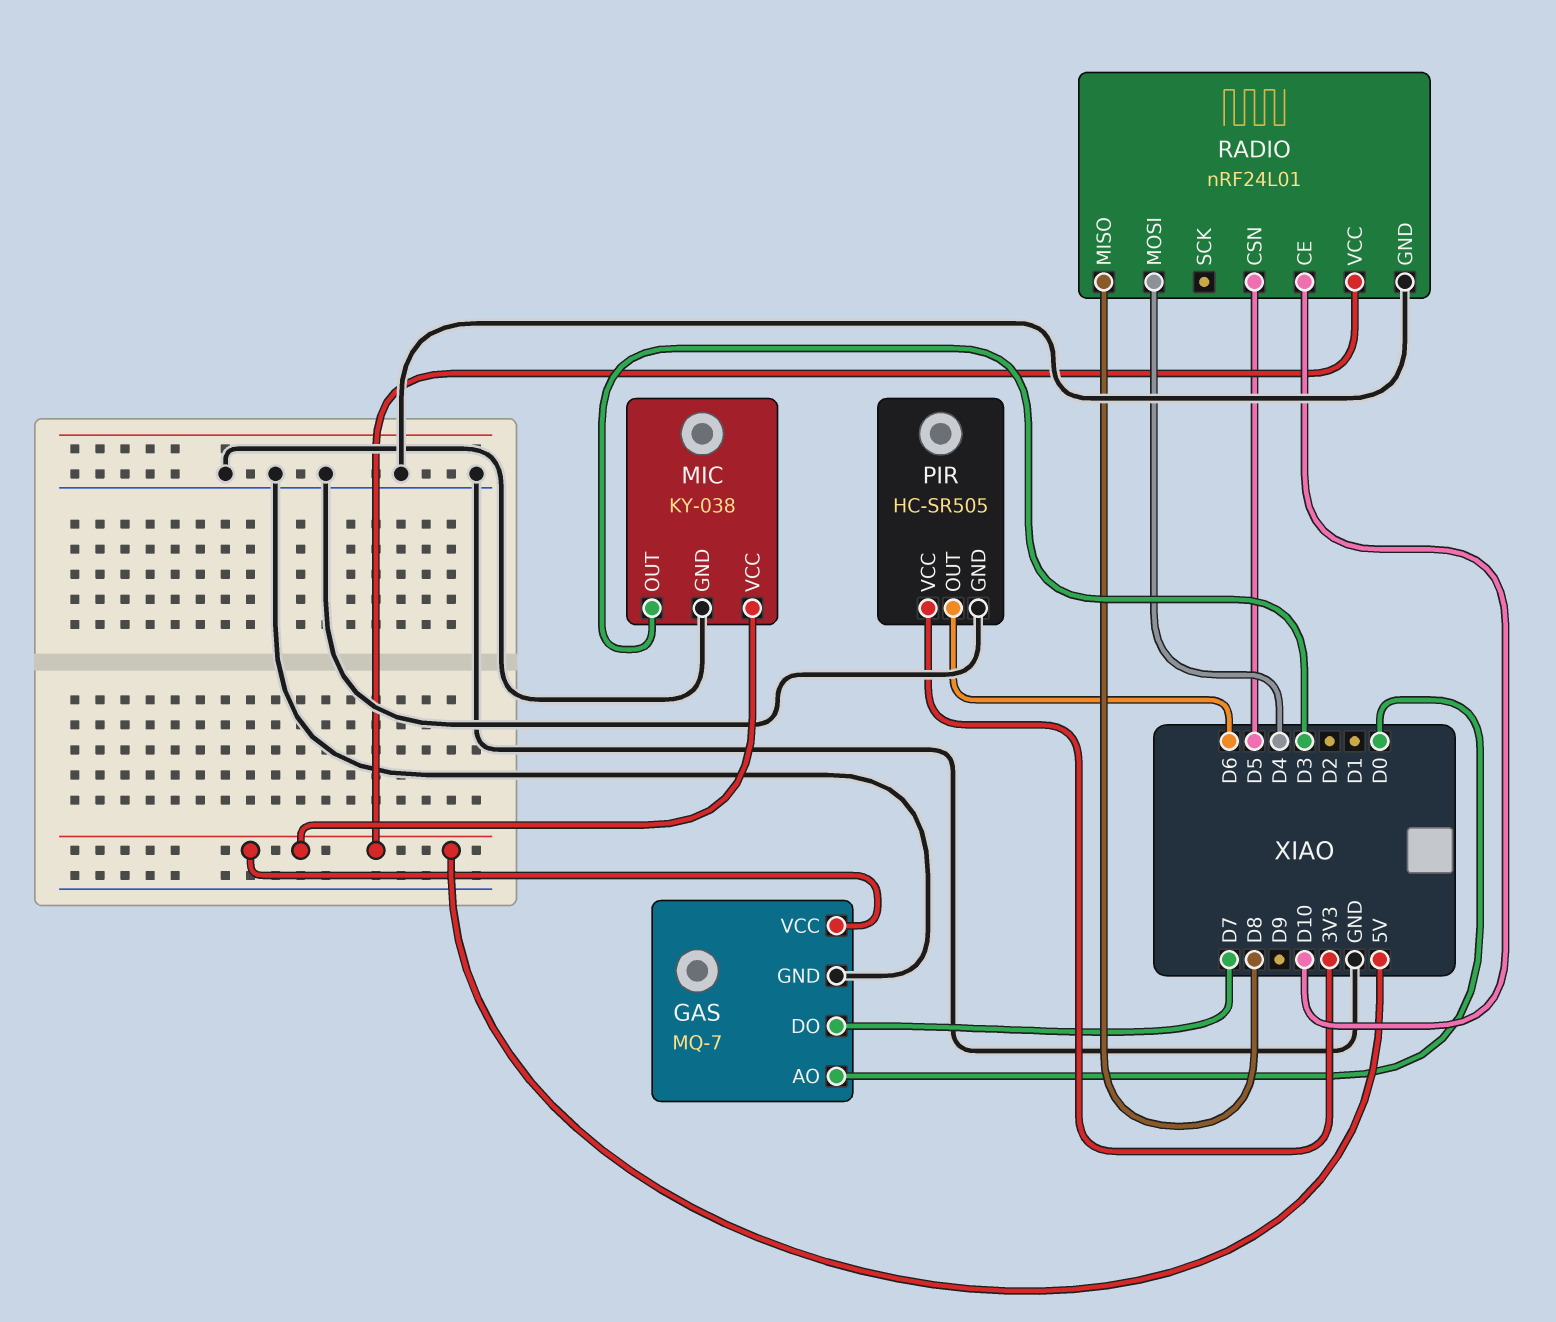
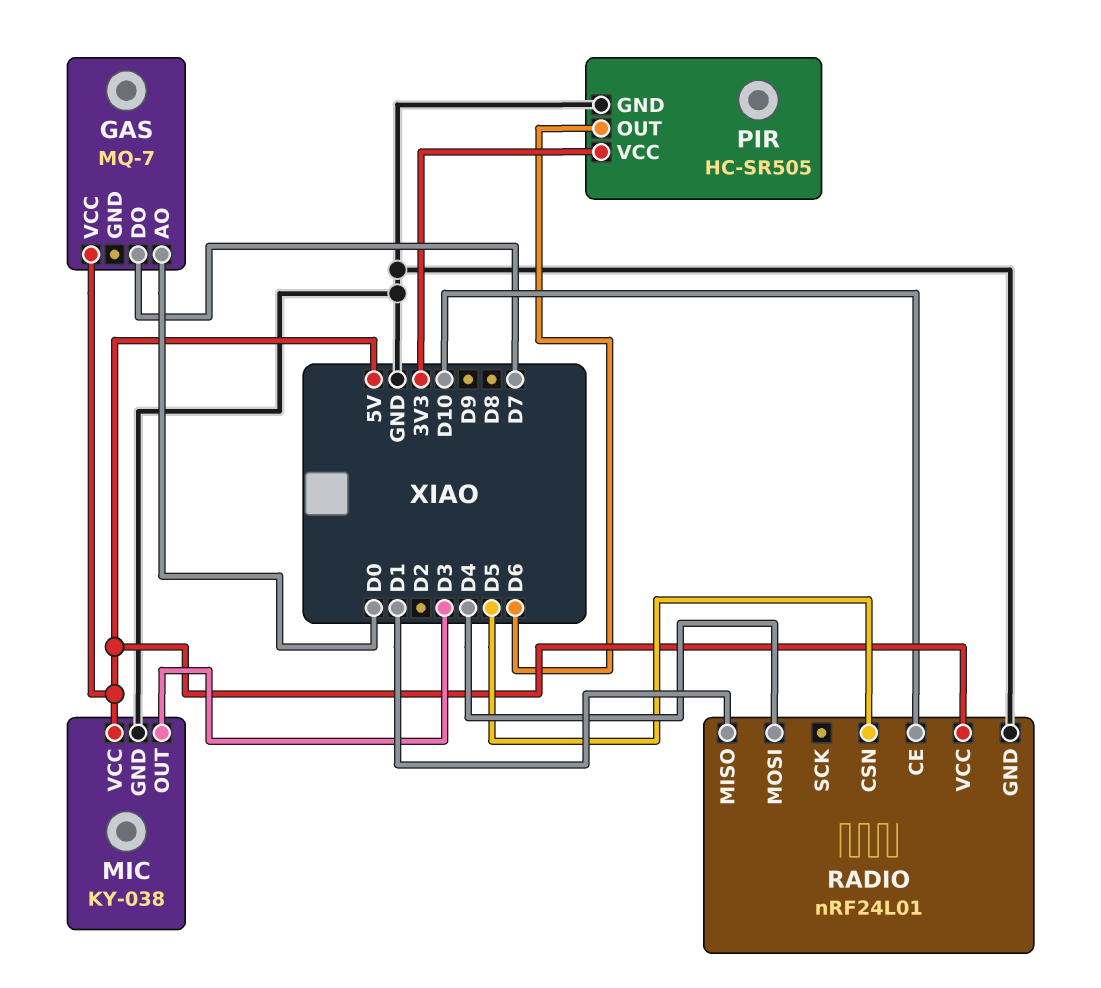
GAS pin GND: GND -> none
RADIO pin MISO: D8 -> D1

